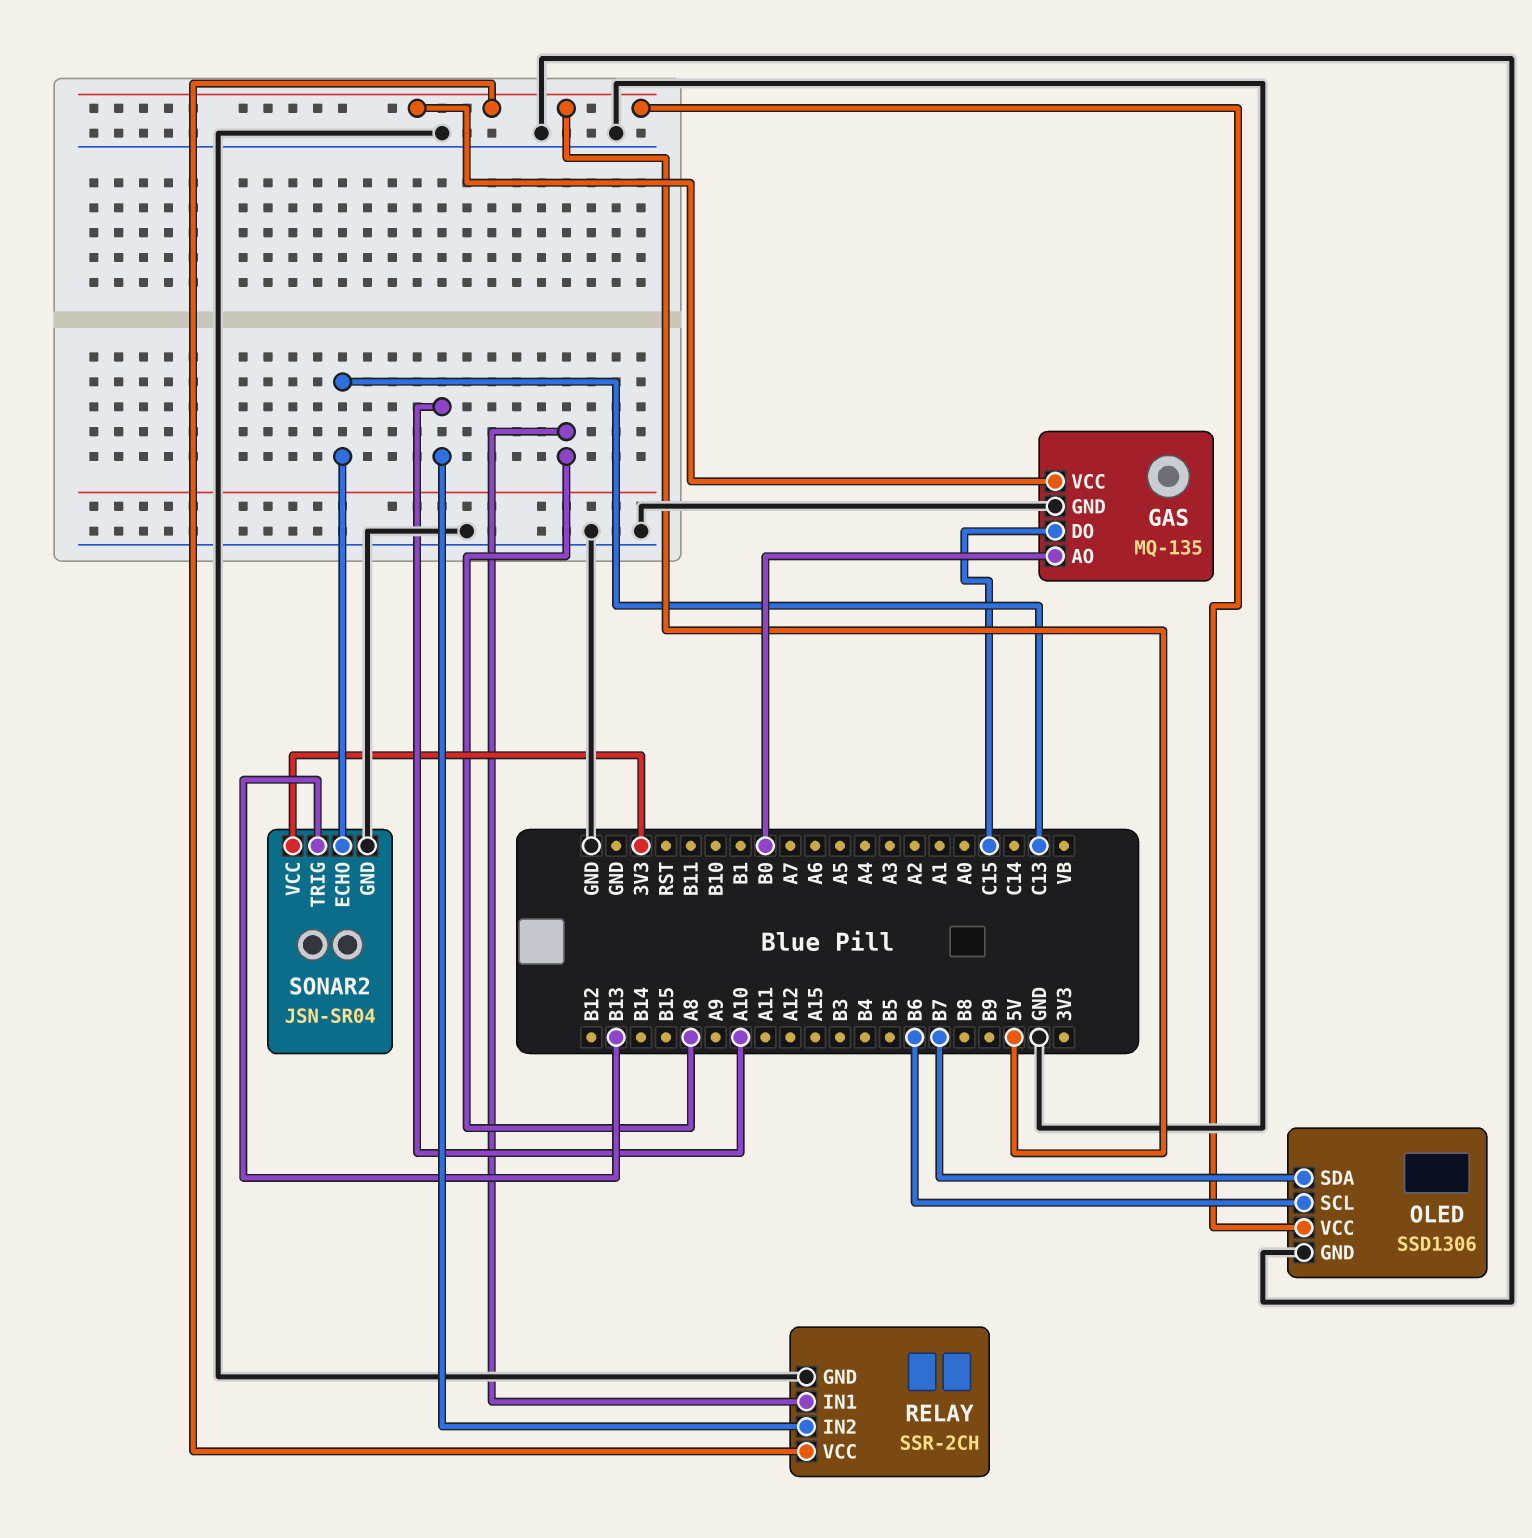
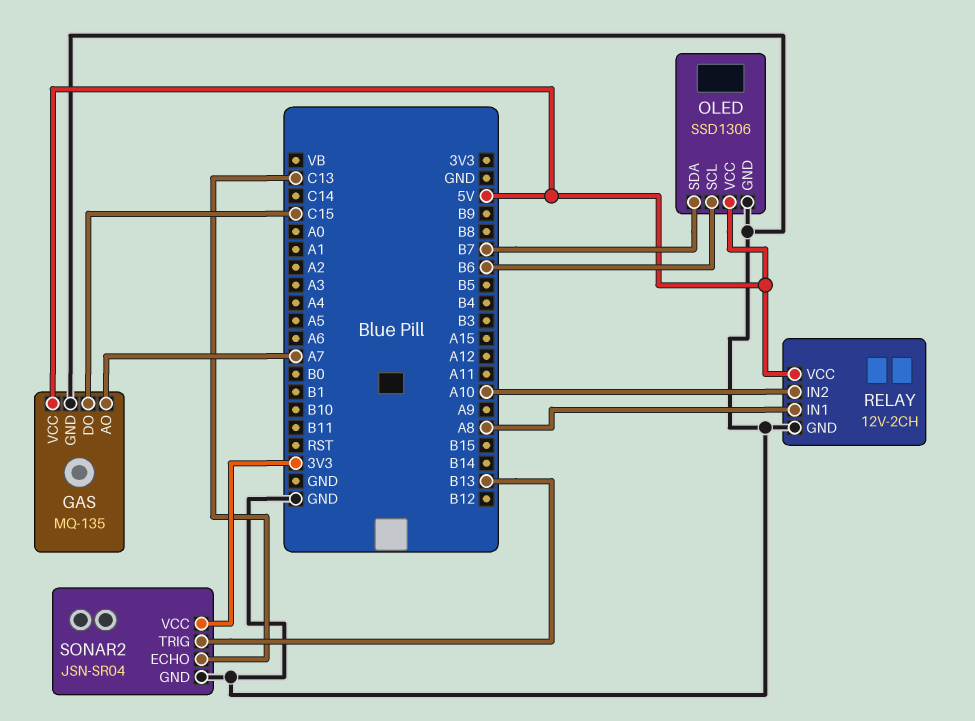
GAS pin AO: B0 -> A7
RELAY: SSR-2CH -> 12V-2CH

